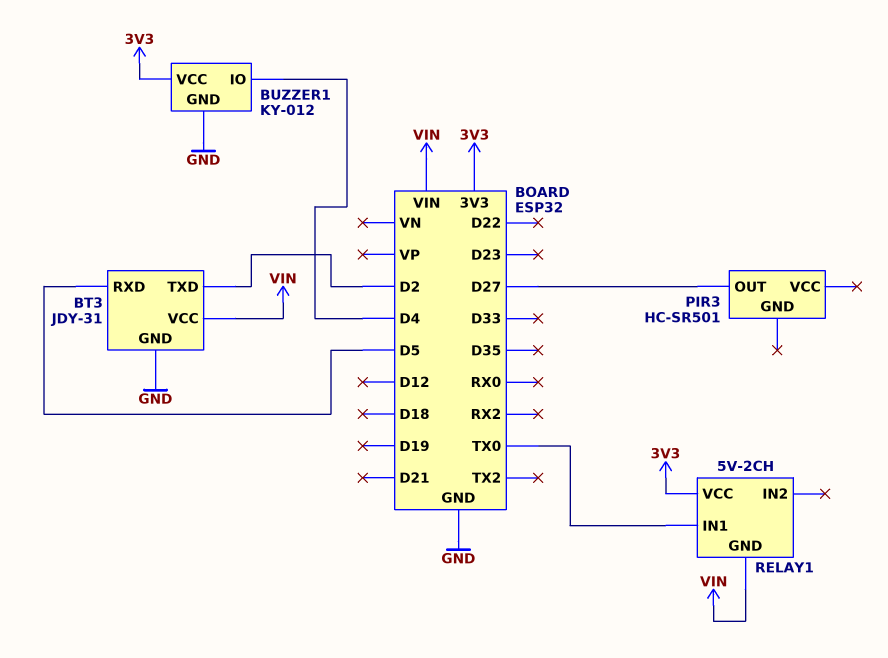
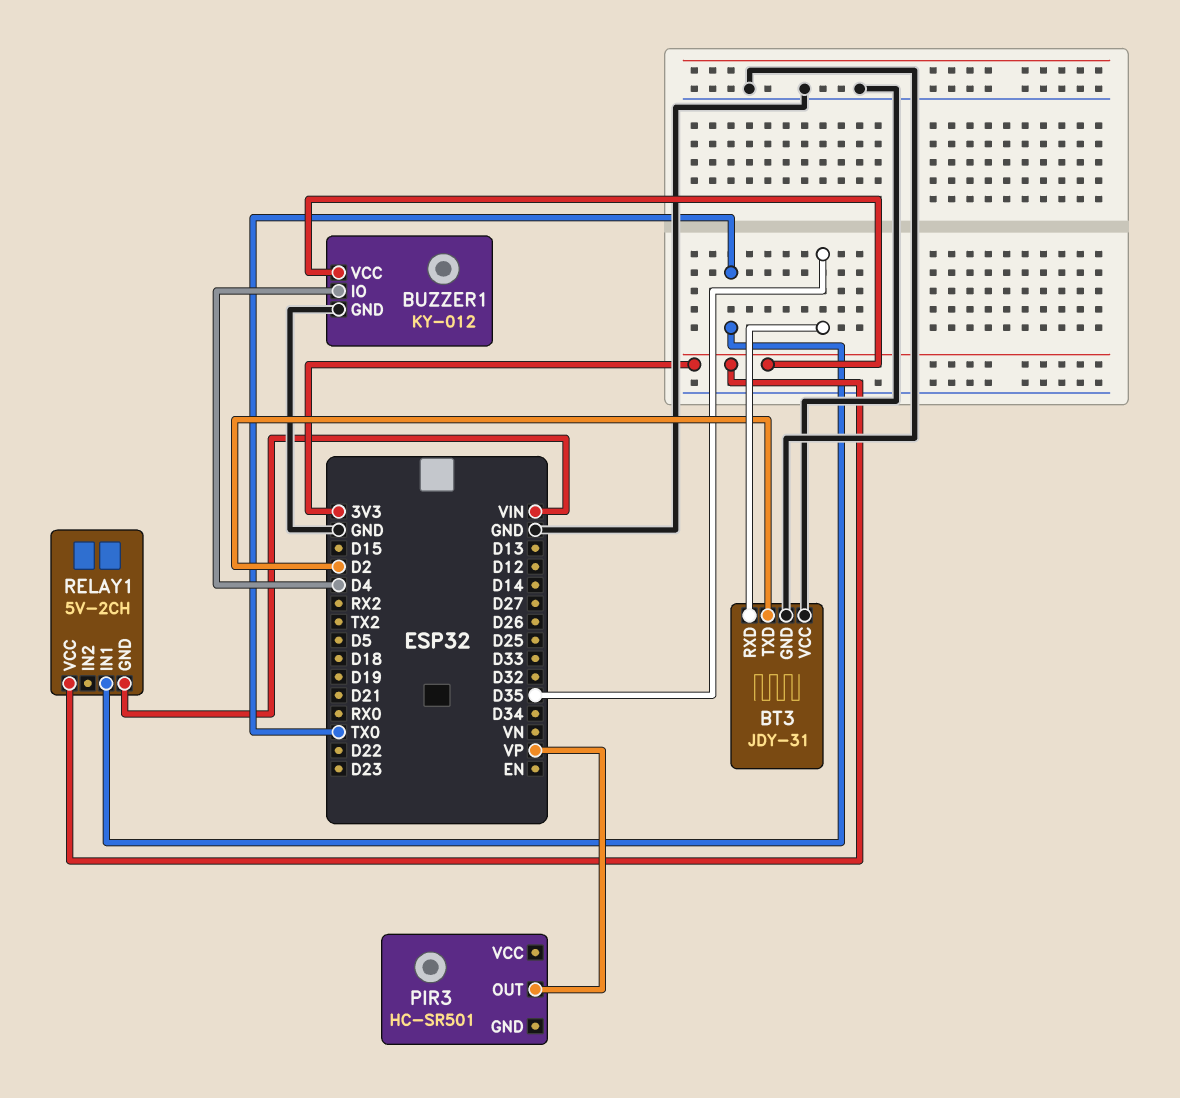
BT3 pin RXD: D5 -> D35
BT3 pin VCC: VIN -> GND
PIR3 pin OUT: D27 -> VP

